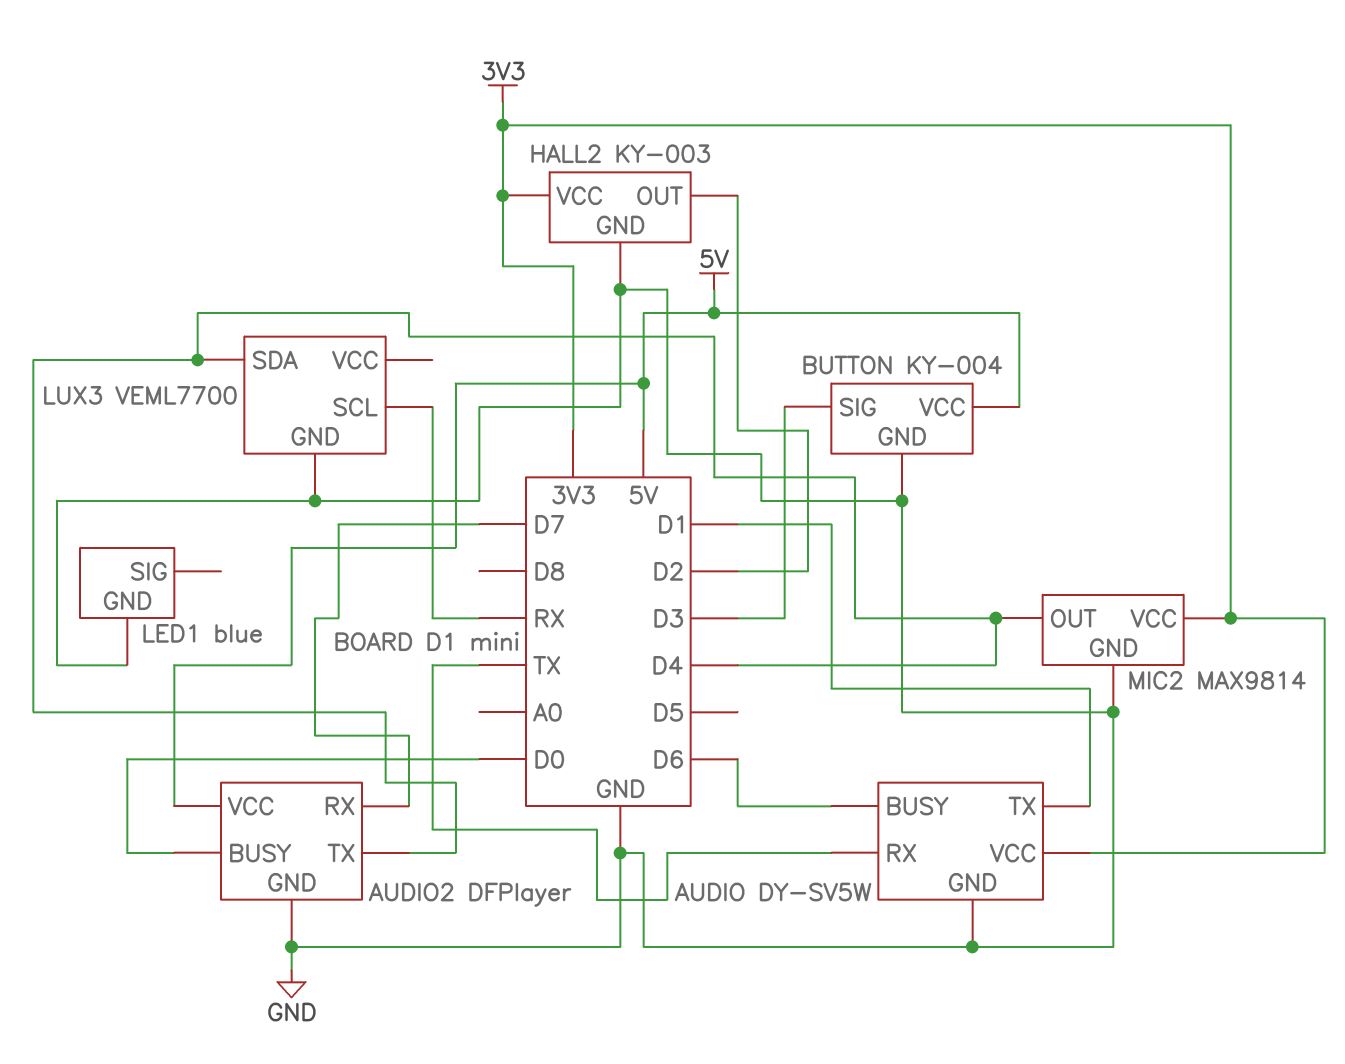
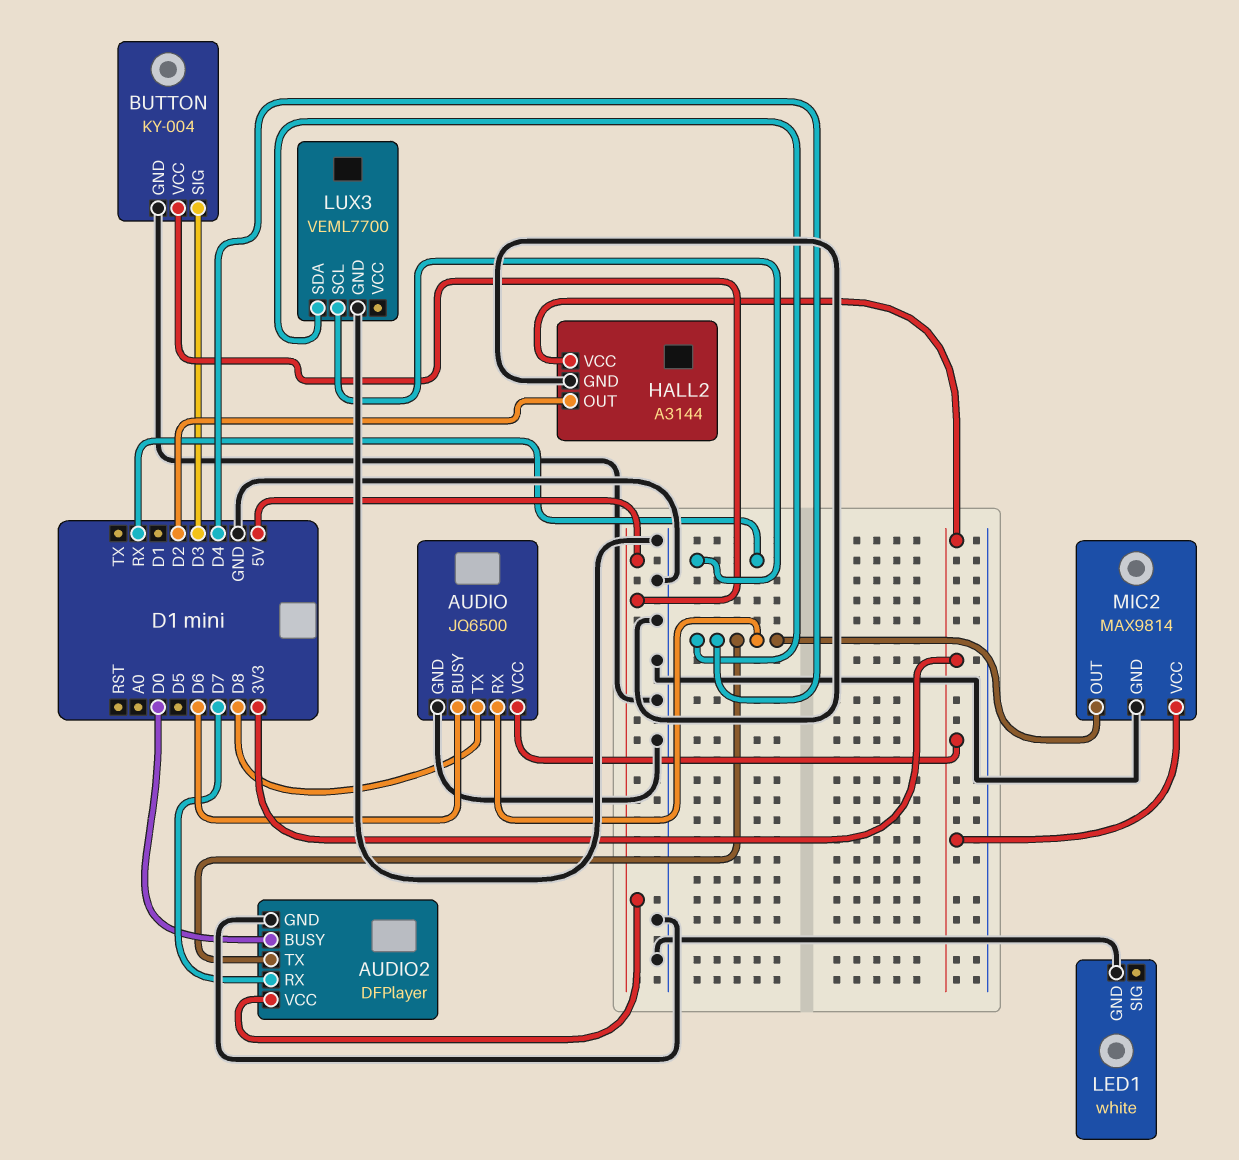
AUDIO: DY-SV5W -> JQ6500
AUDIO pin RX: TX -> D4
AUDIO pin TX: D1 -> D8
HALL2: KY-003 -> A3144
LED1: blue -> white

